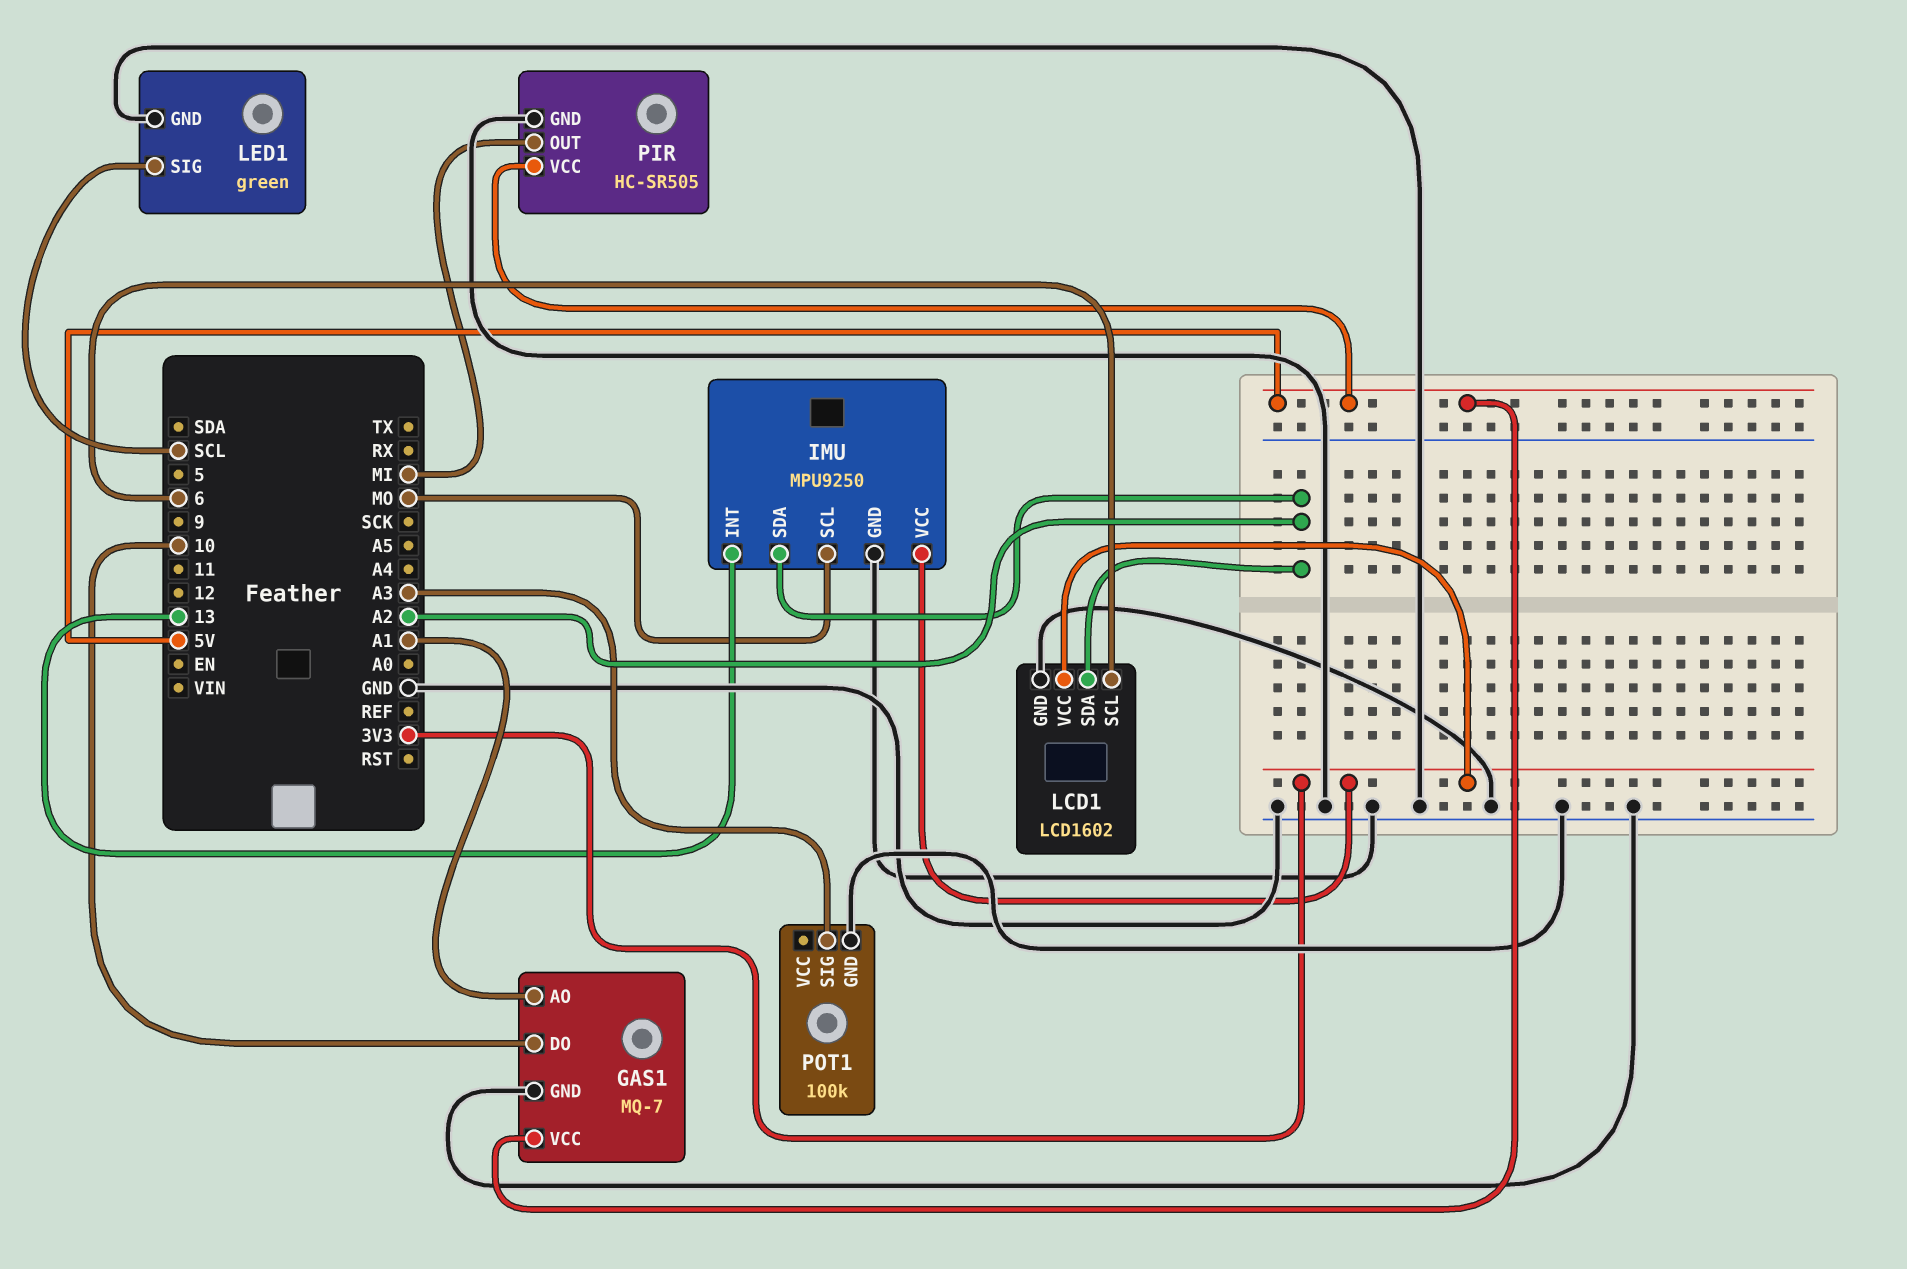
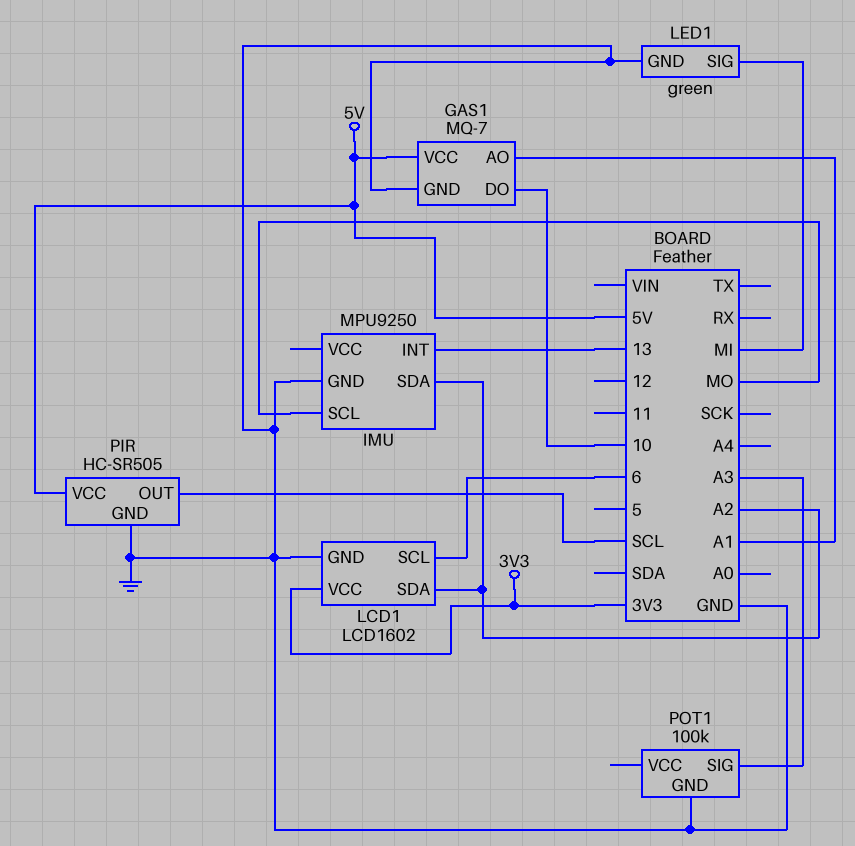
IMU pin VCC: 3V3 -> none
LED1 pin SIG: SCL -> MI
PIR pin OUT: MI -> SCL

